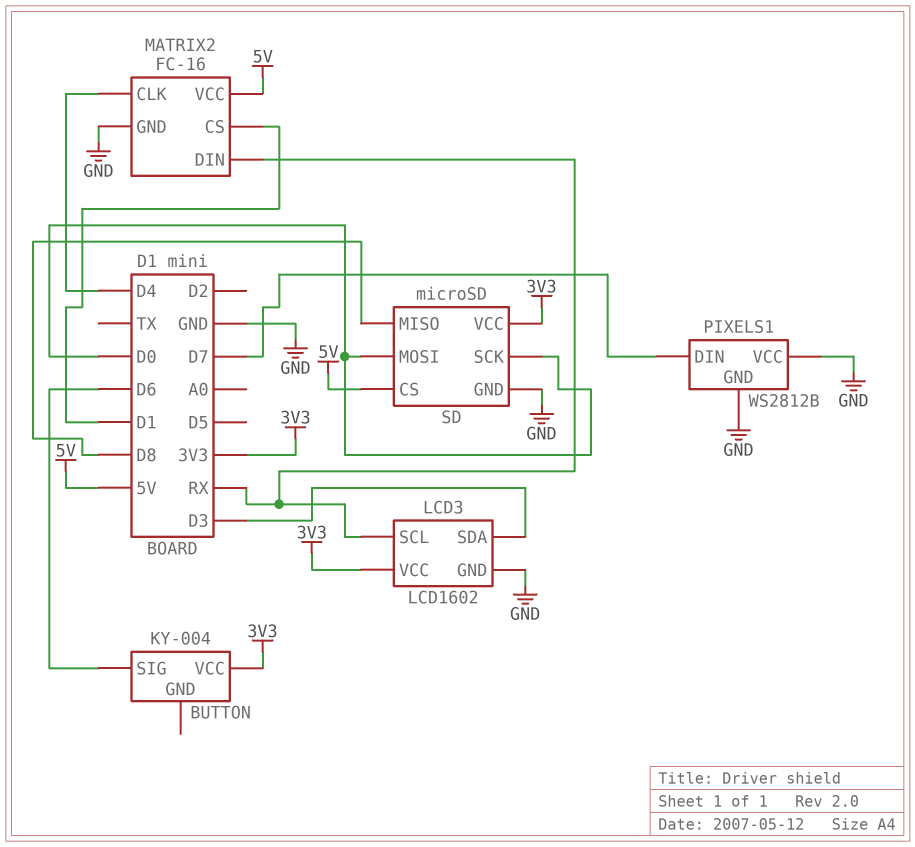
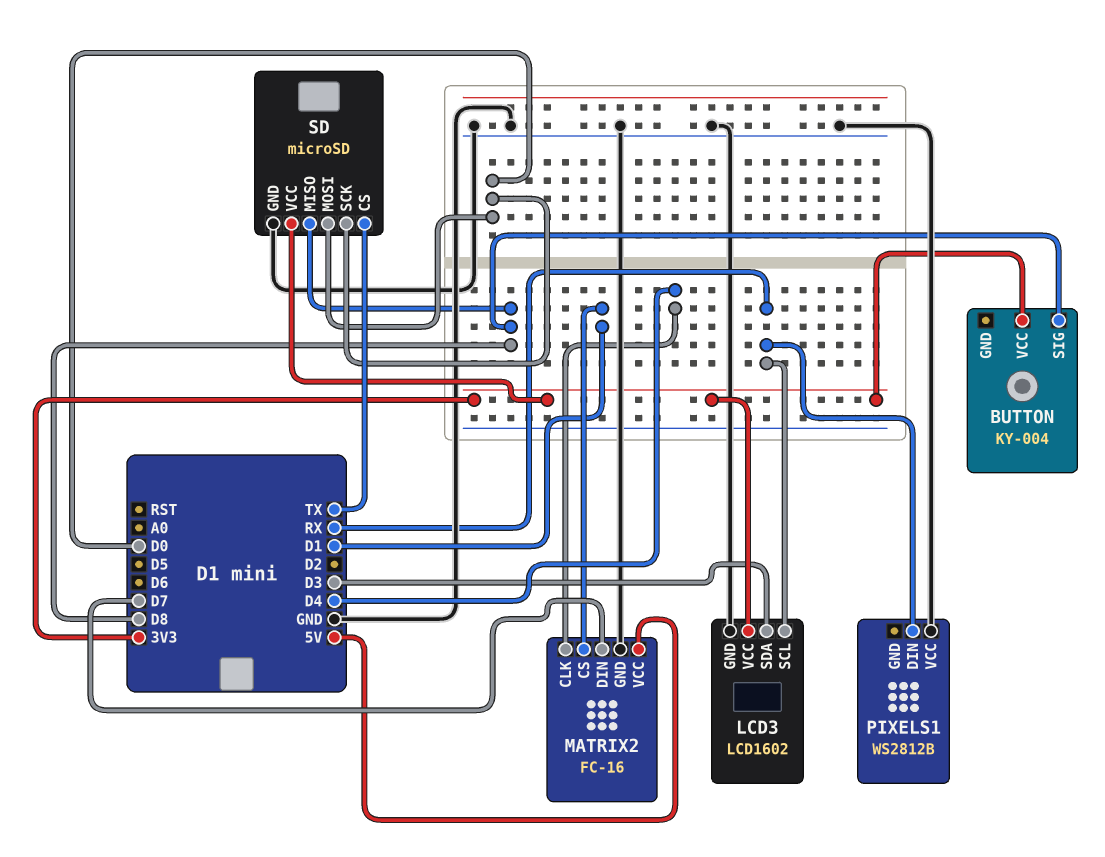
BUTTON pin SIG: D6 -> D8
MATRIX2 pin DIN: RX -> D7
PIXELS1 pin DIN: D7 -> RX
PIXELS1 pin GND: GND -> none
SD pin CS: 5V -> TX

